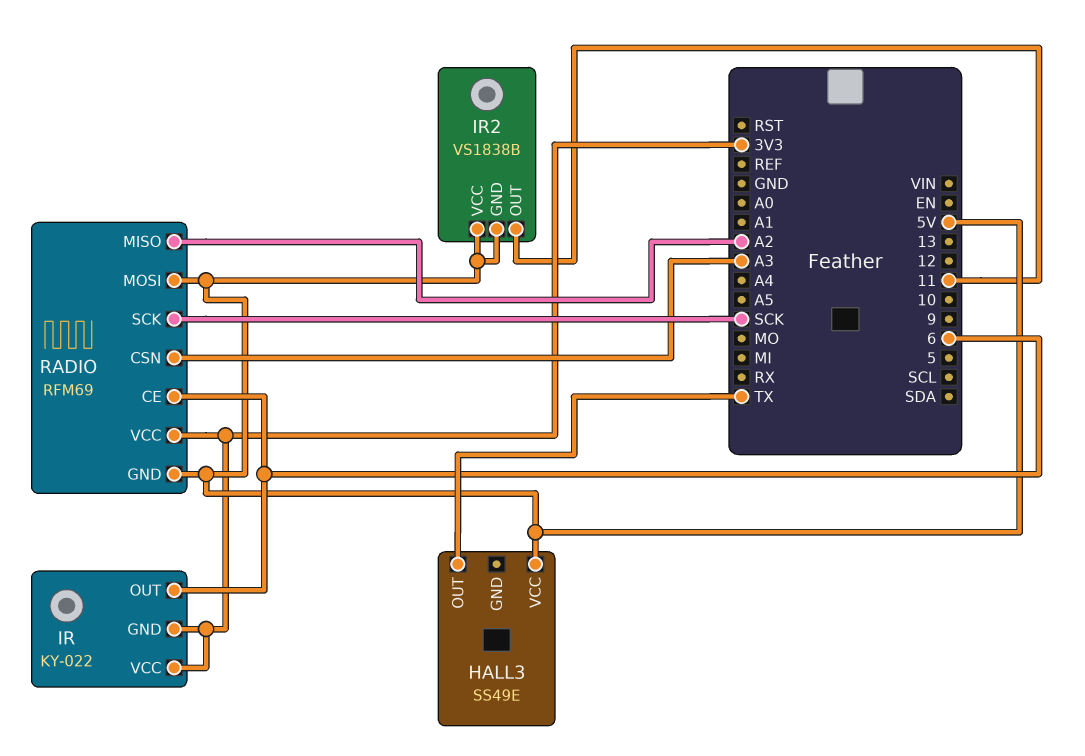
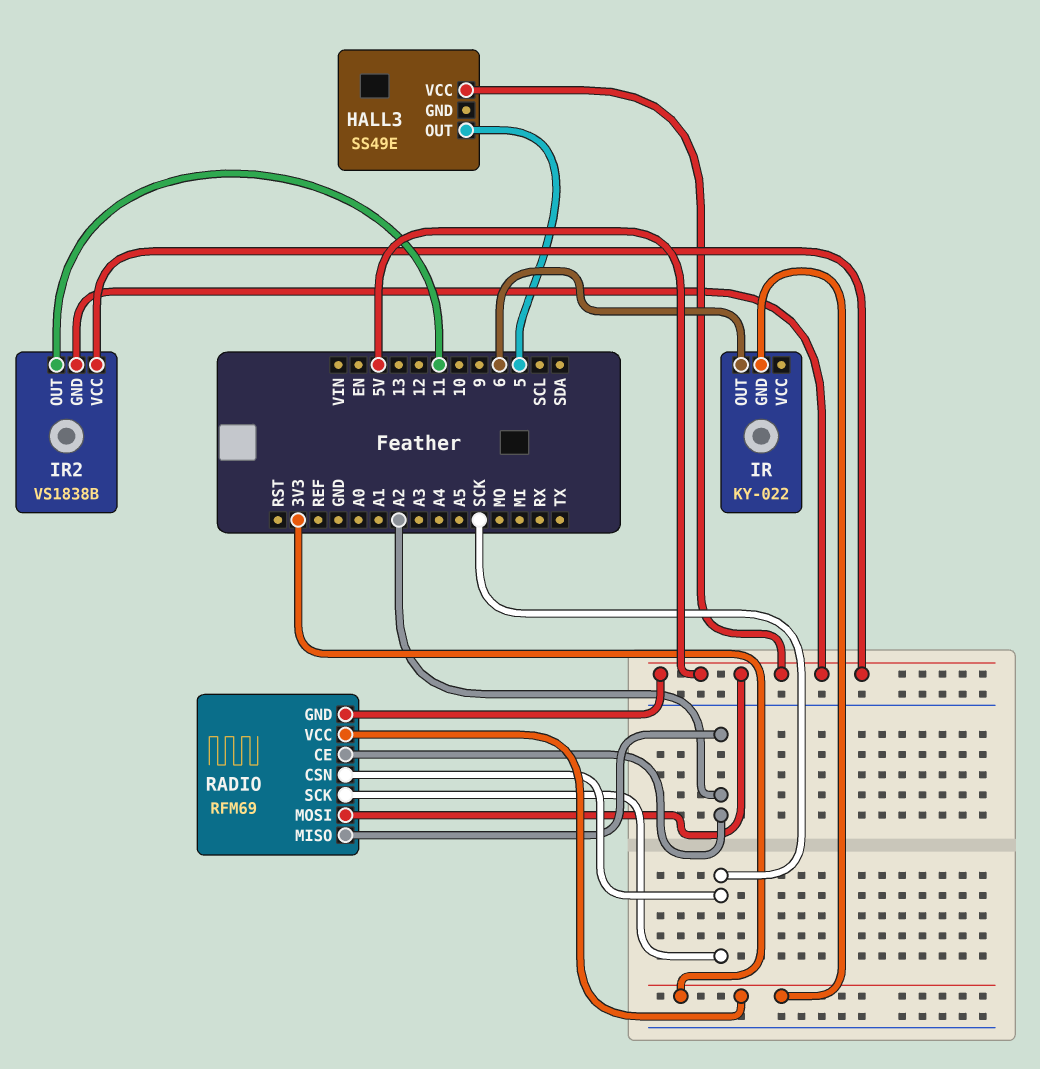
HALL3 pin OUT: TX -> 5
IR pin VCC: 3V3 -> none
RADIO pin CE: 6 -> A2
RADIO pin CSN: A3 -> SCK

